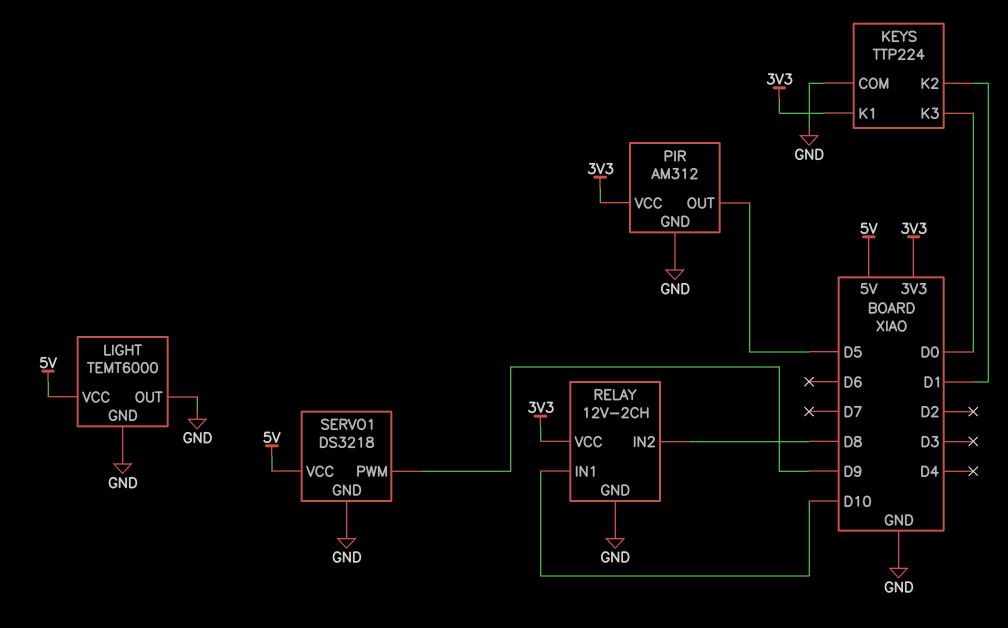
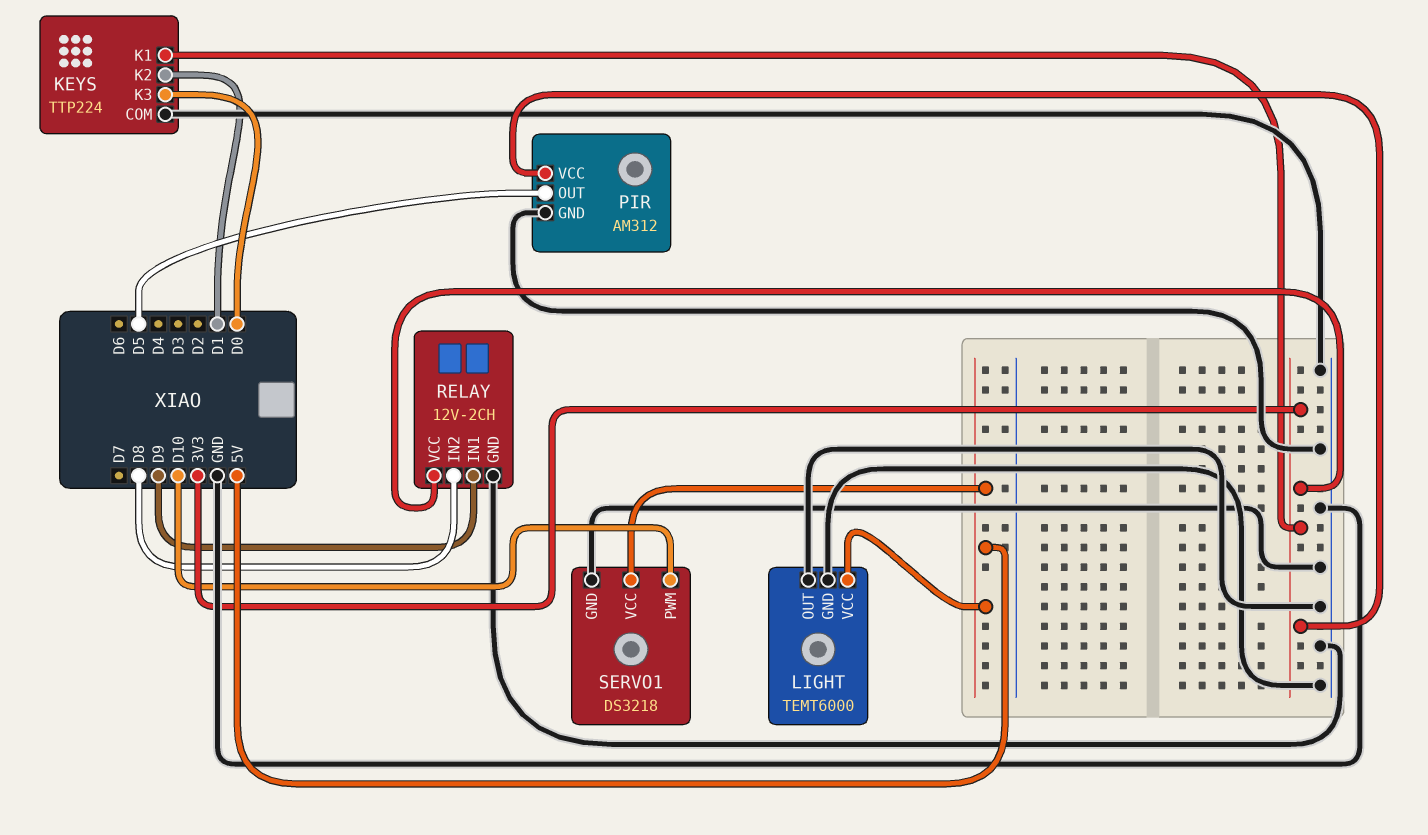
RELAY pin IN1: D10 -> D9
SERVO1 pin PWM: D9 -> D10

